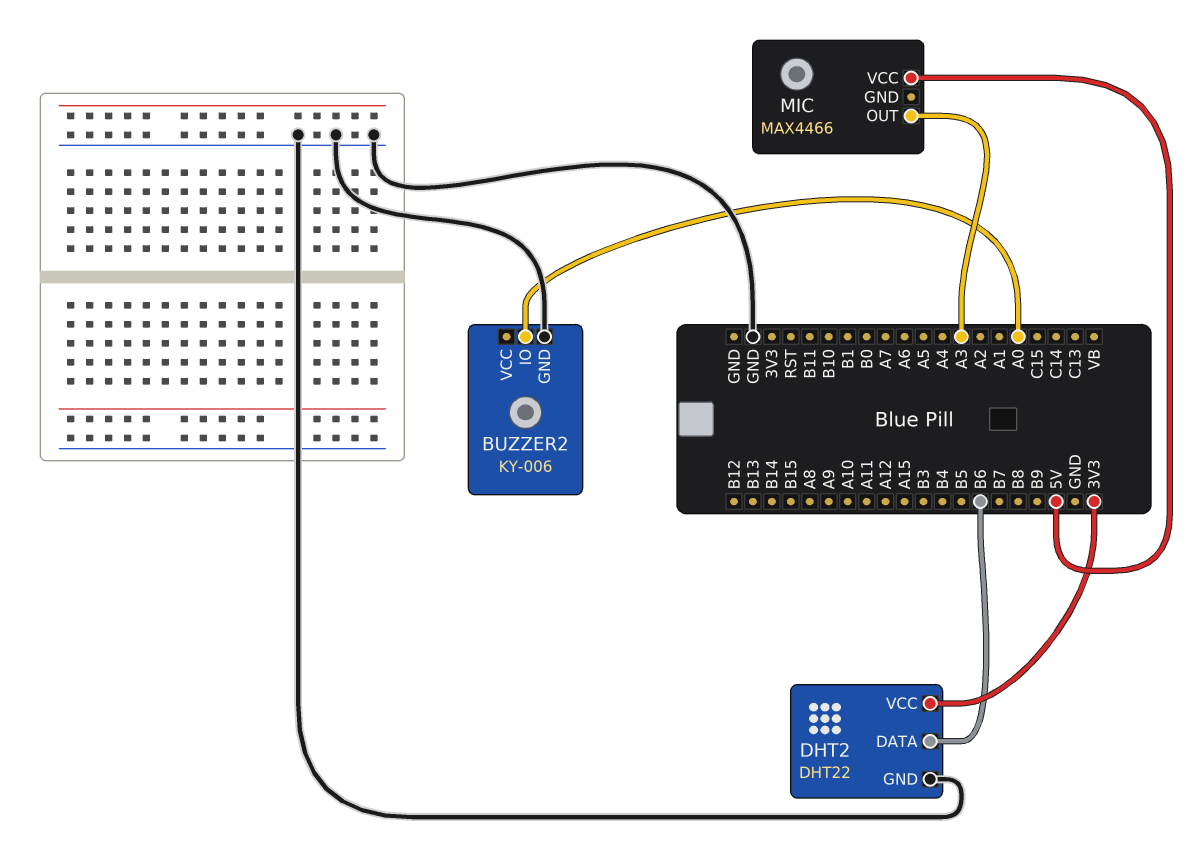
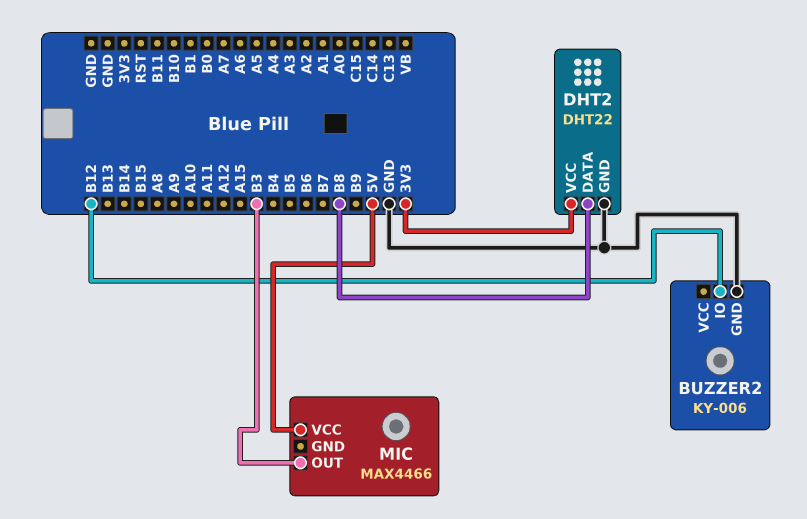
BUZZER2 pin IO: A0 -> B12
DHT2 pin DATA: B6 -> B8
MIC pin OUT: A3 -> B3

